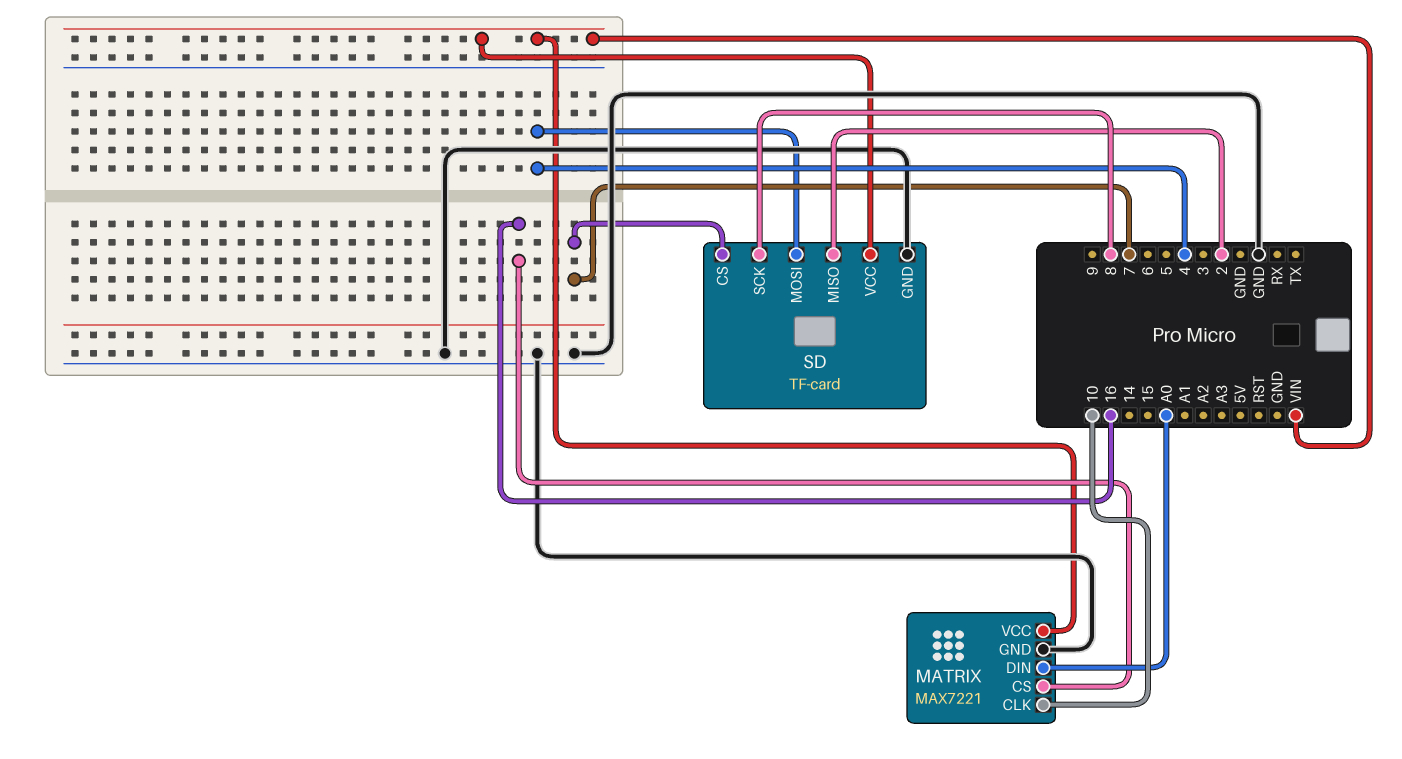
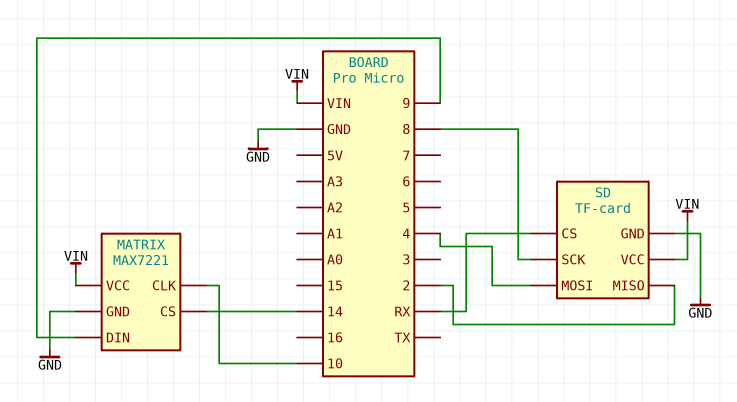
MATRIX pin CS: 16 -> 14
MATRIX pin DIN: A0 -> 9
SD pin CS: 7 -> RX

